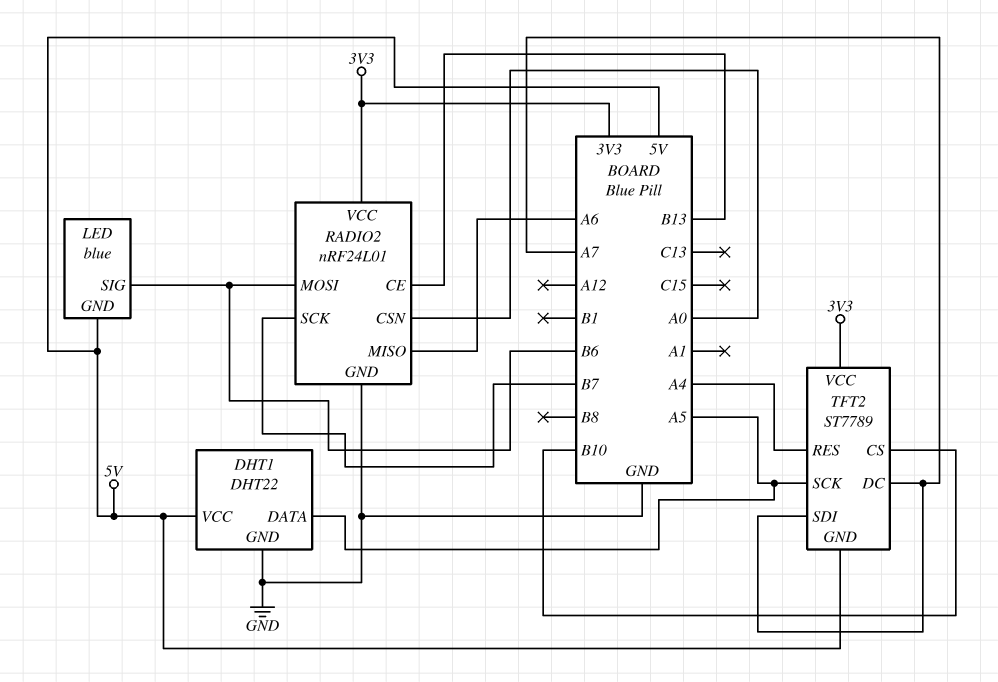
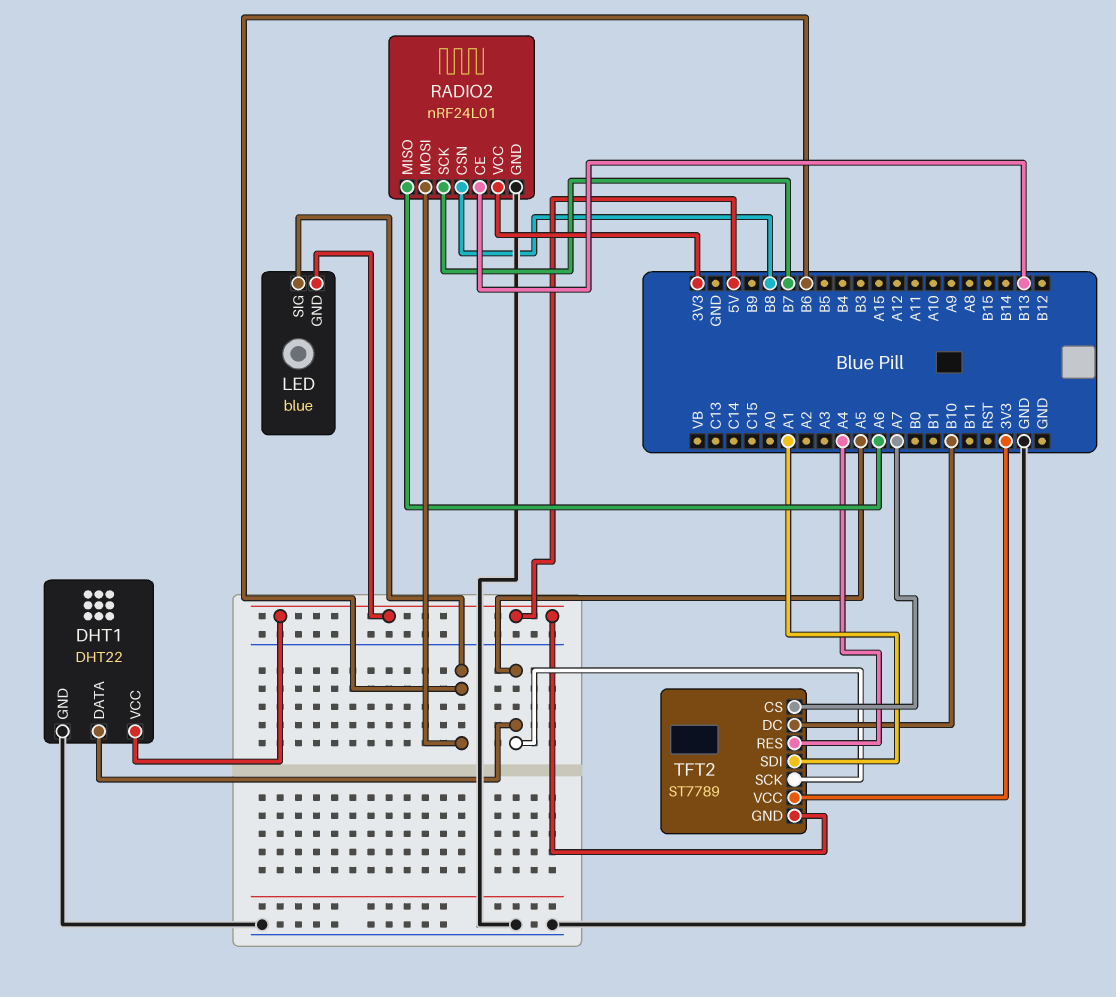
RADIO2 pin CSN: A0 -> B8
TFT2 pin CS: B10 -> A7
TFT2 pin DC: A7 -> B10
TFT2 pin SDI: A7 -> A1

